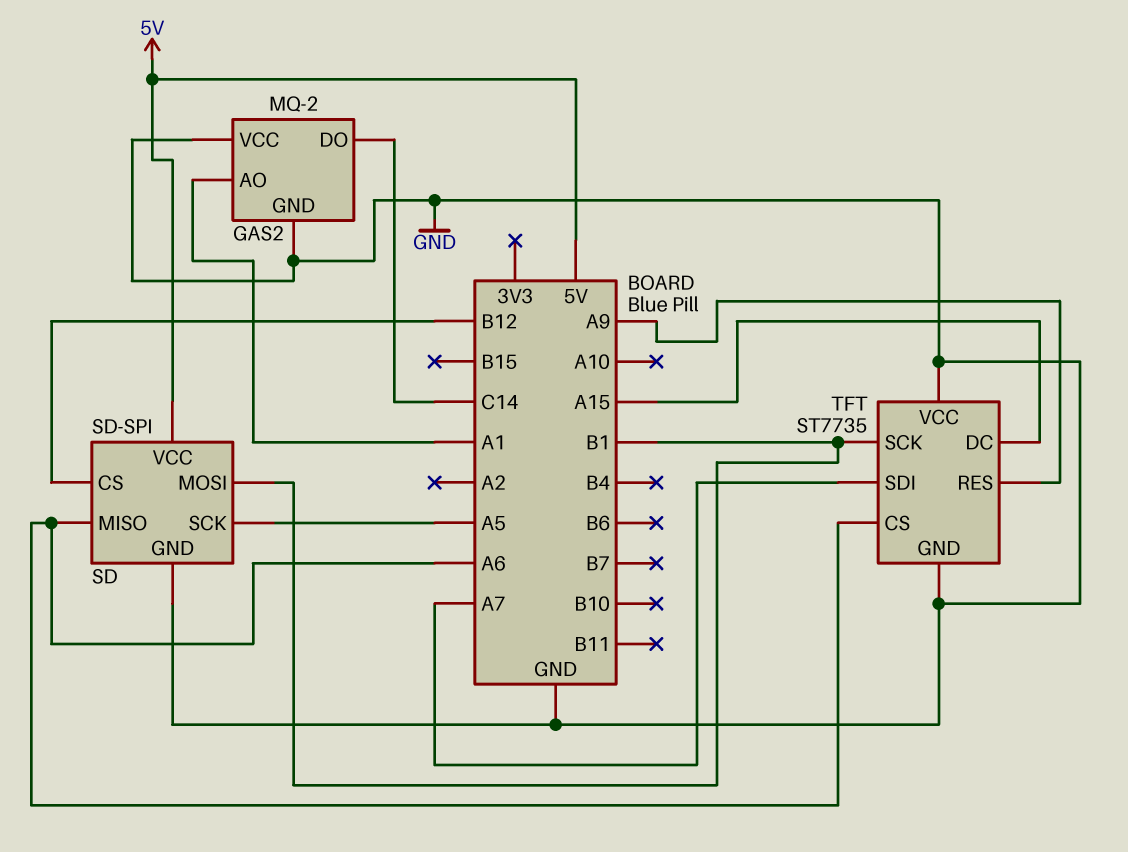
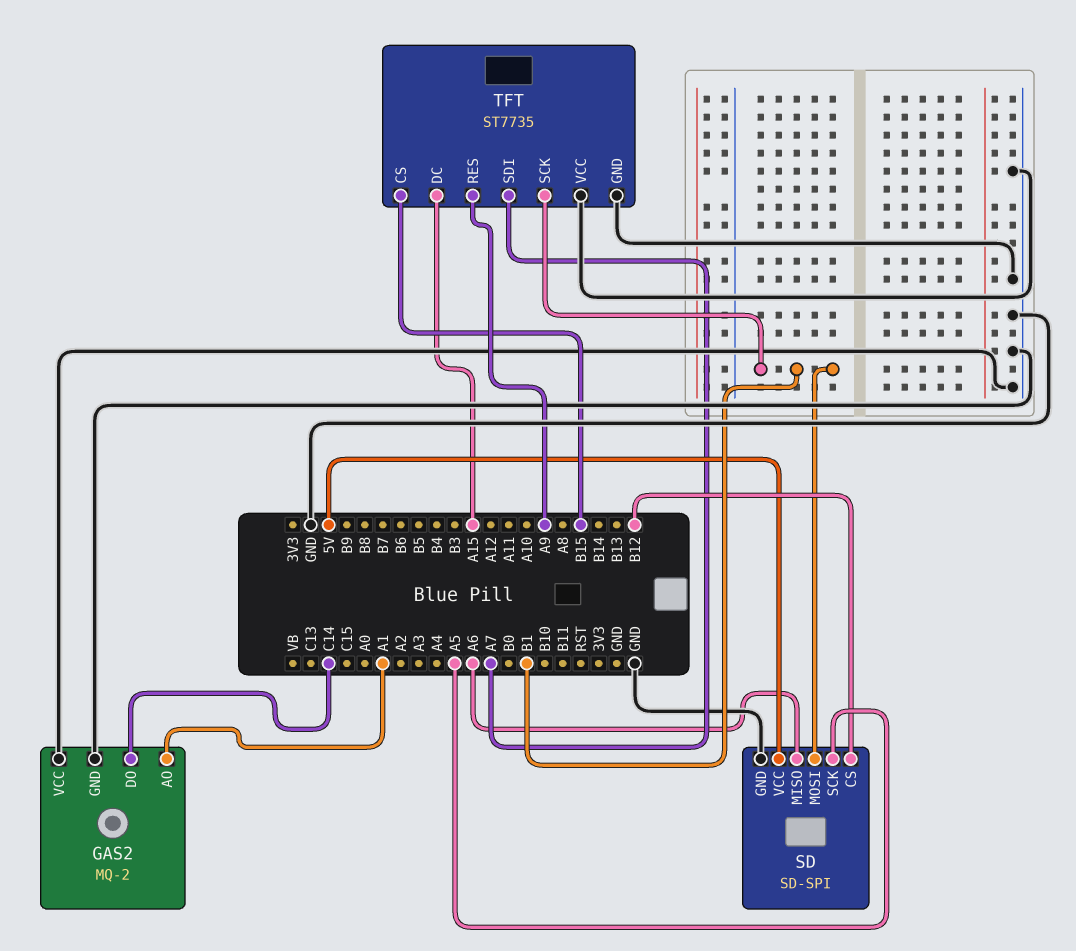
TFT pin CS: A6 -> B15

